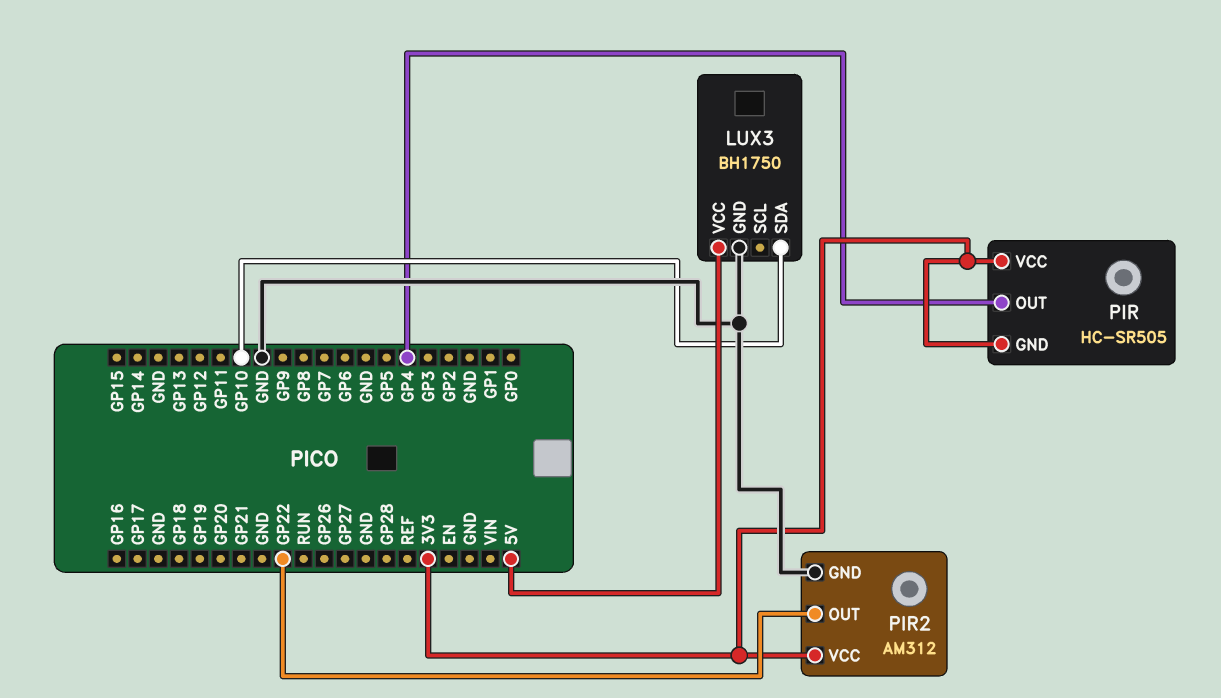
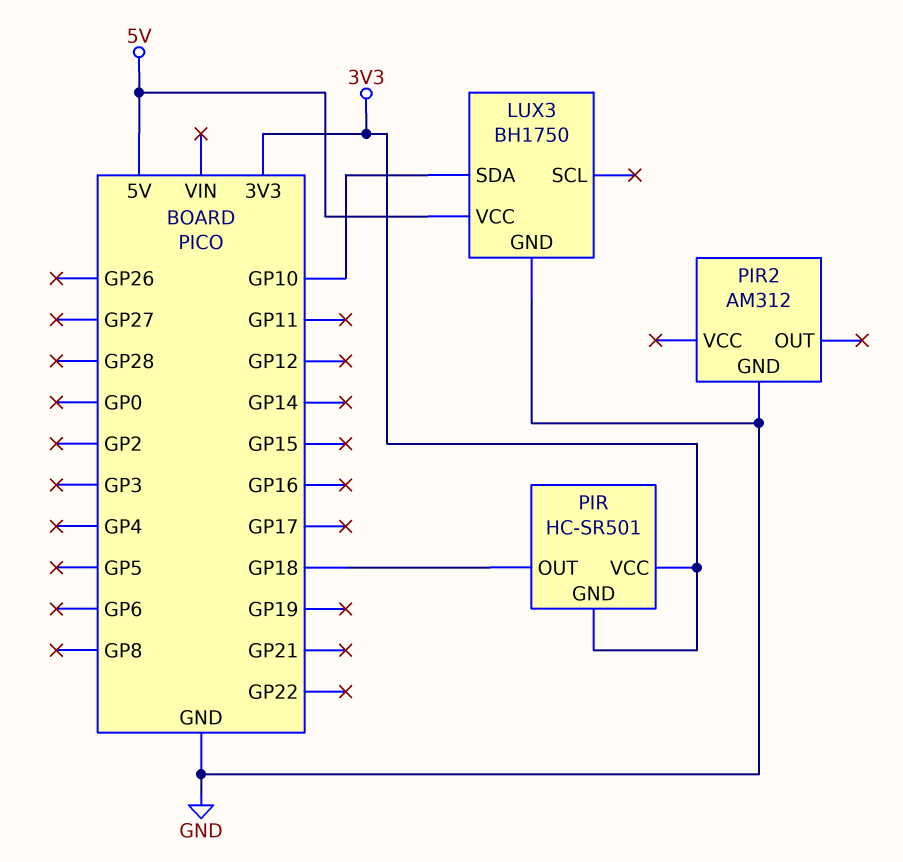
PIR: HC-SR505 -> HC-SR501
PIR pin OUT: GP4 -> GP18
PIR2 pin OUT: GP22 -> none
PIR2 pin VCC: 3V3 -> none

